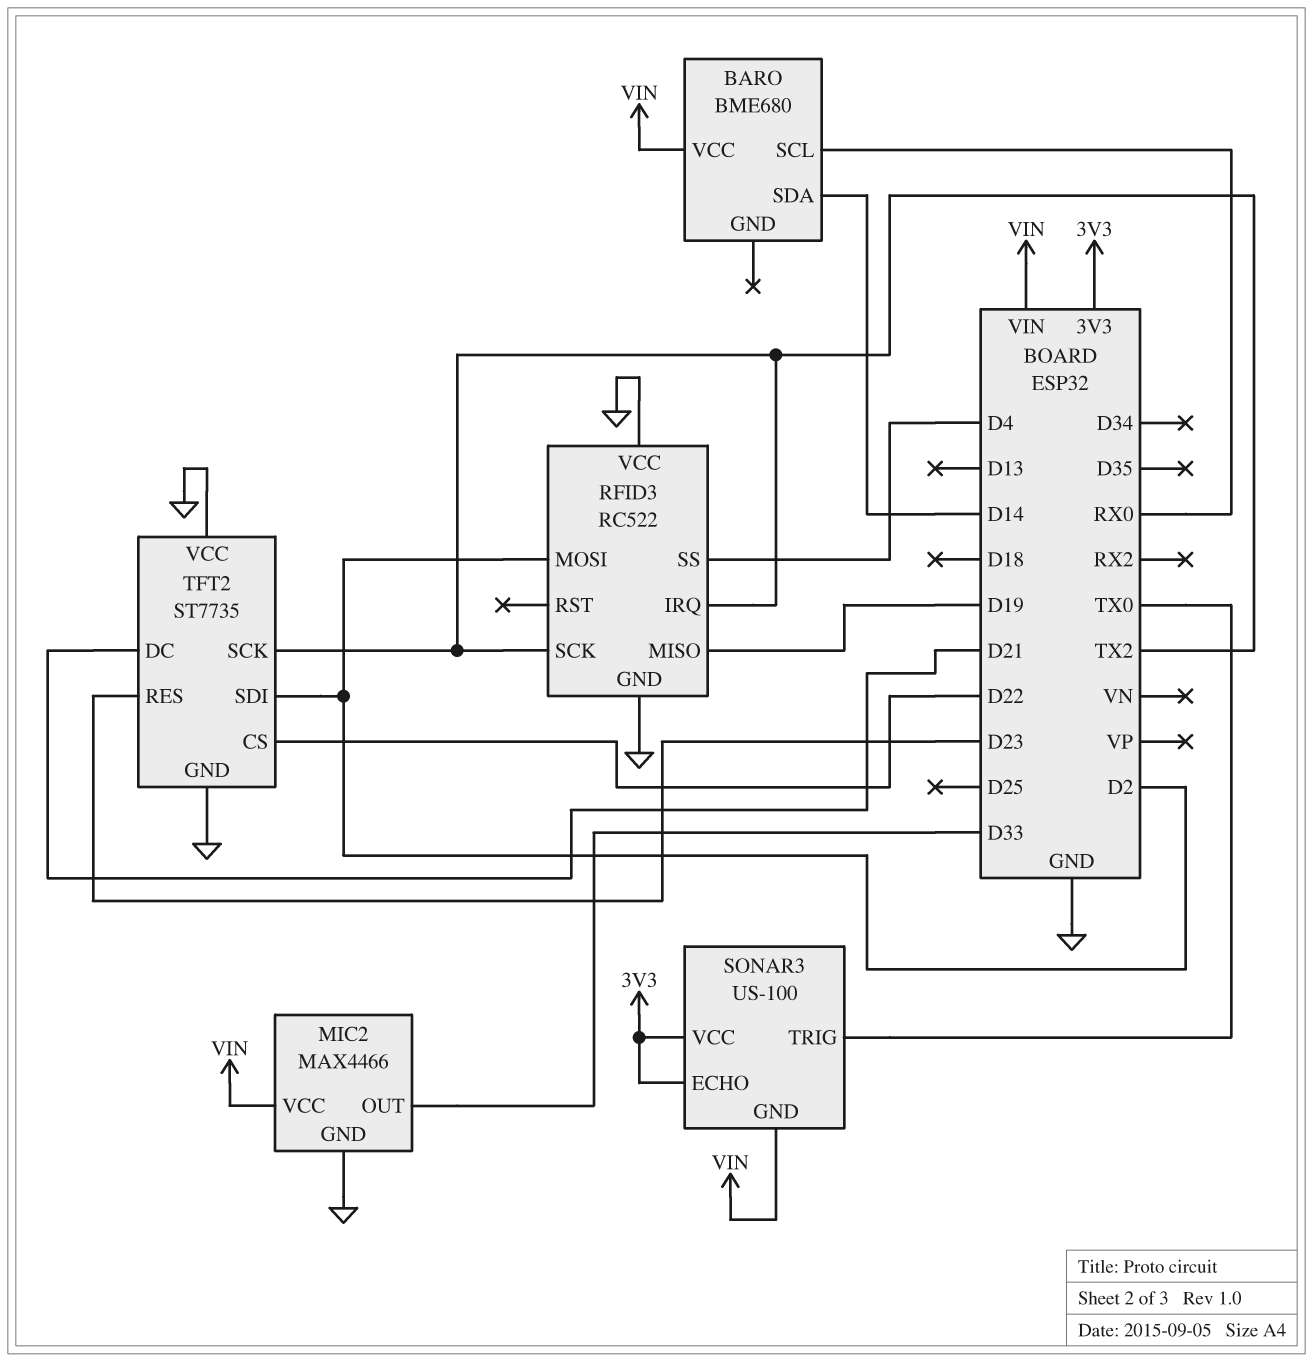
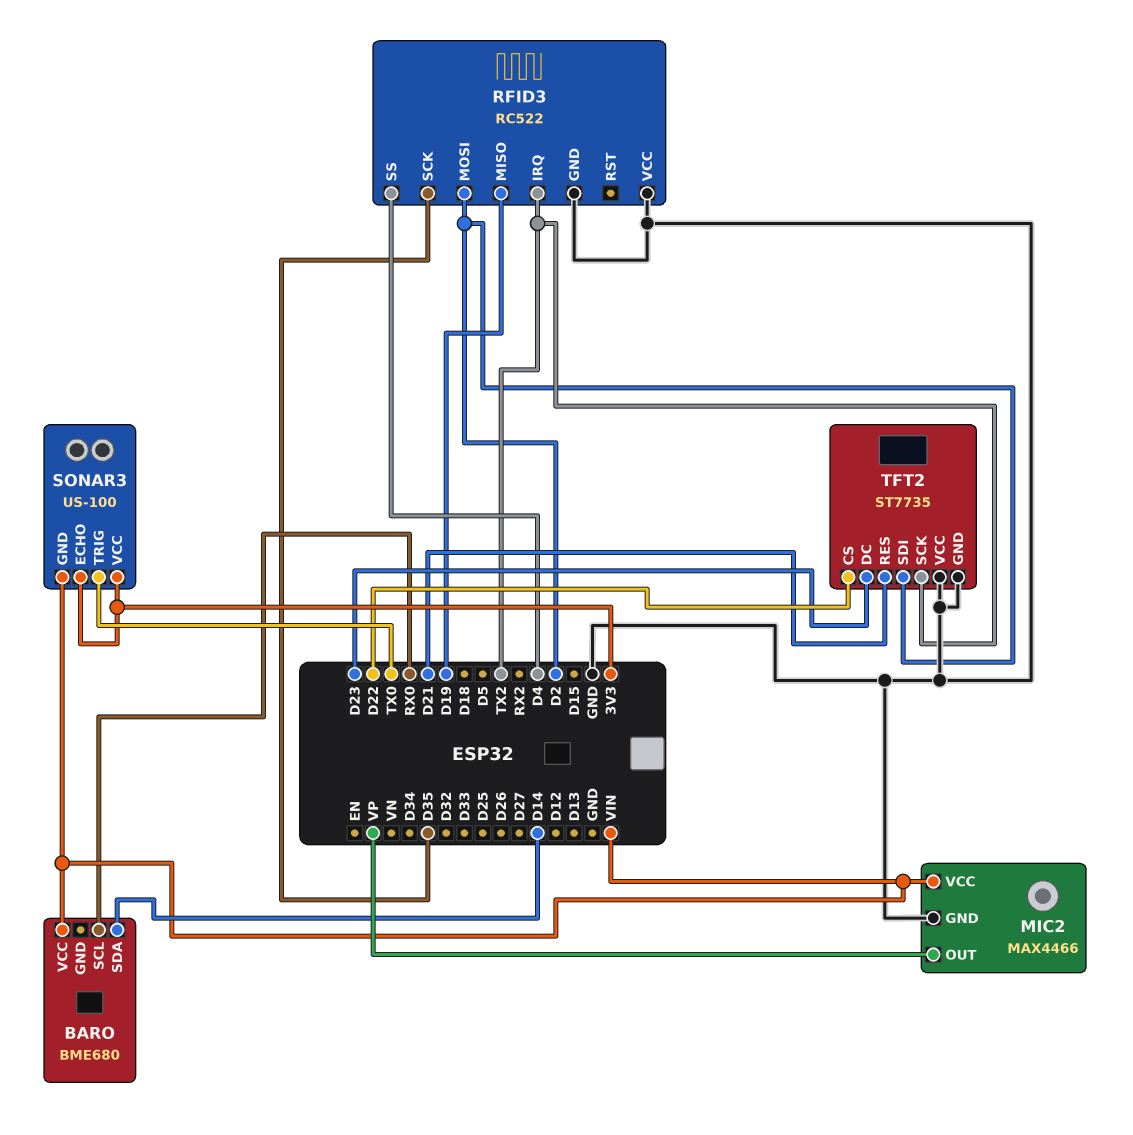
MIC2 pin OUT: D33 -> VP
RFID3 pin SCK: TX2 -> D35
TFT2 pin DC: D21 -> D23
TFT2 pin RES: D23 -> D21

